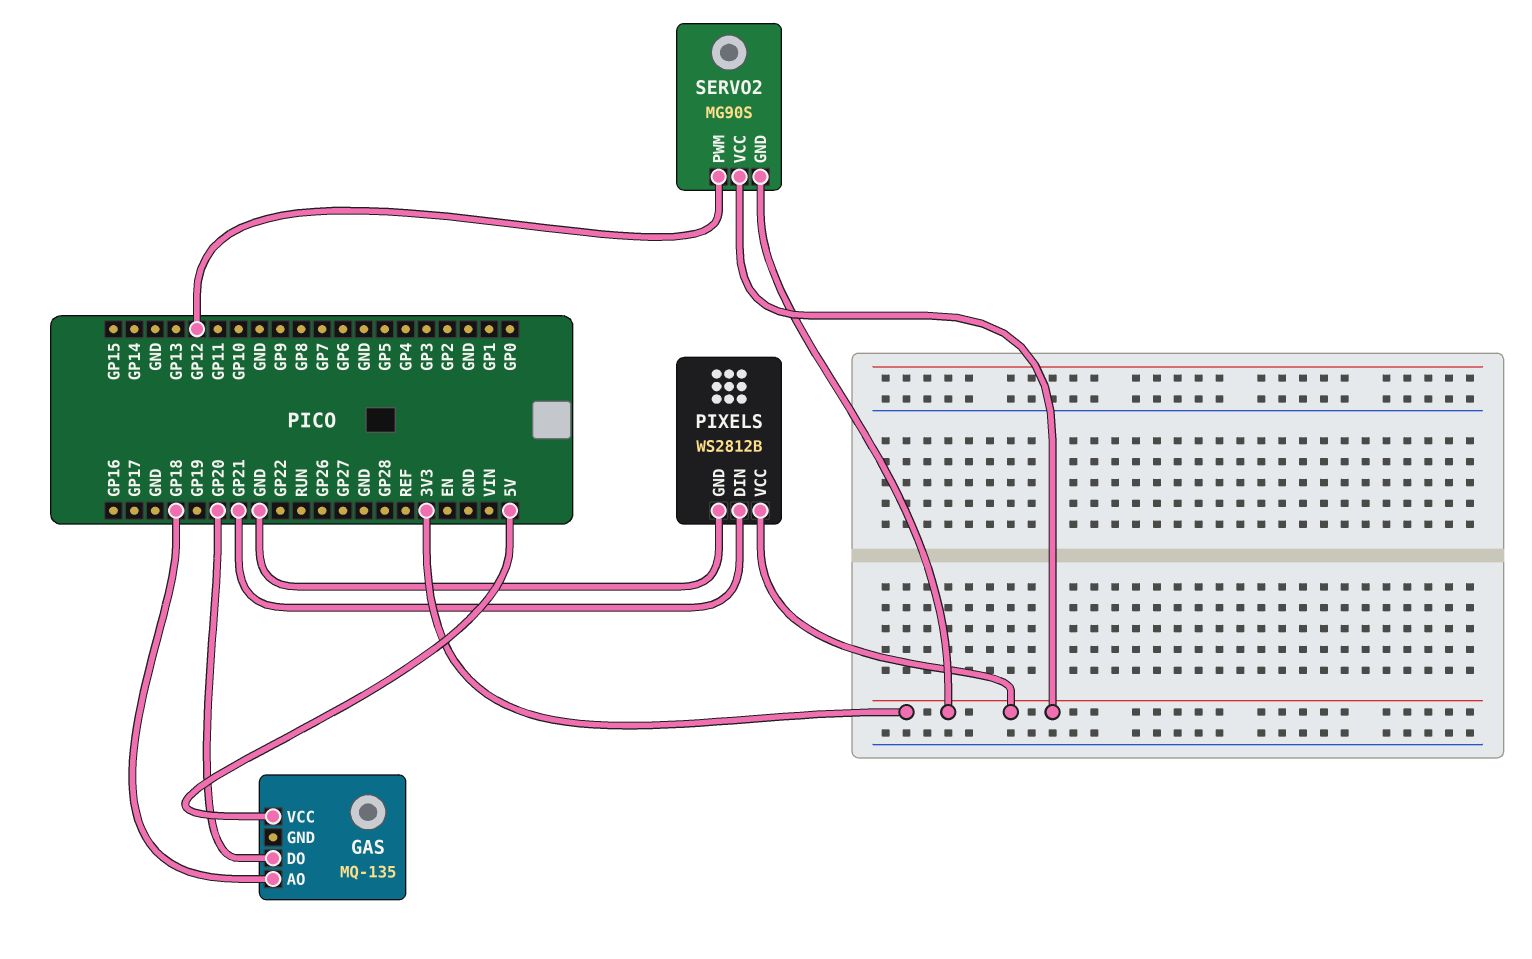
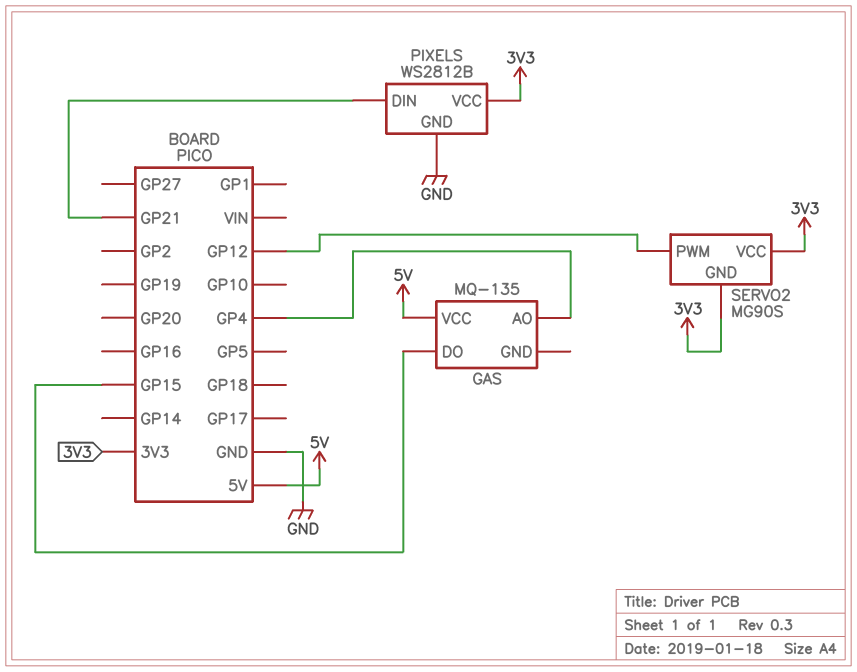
GAS pin AO: GP18 -> GP4
GAS pin DO: GP20 -> GP15

